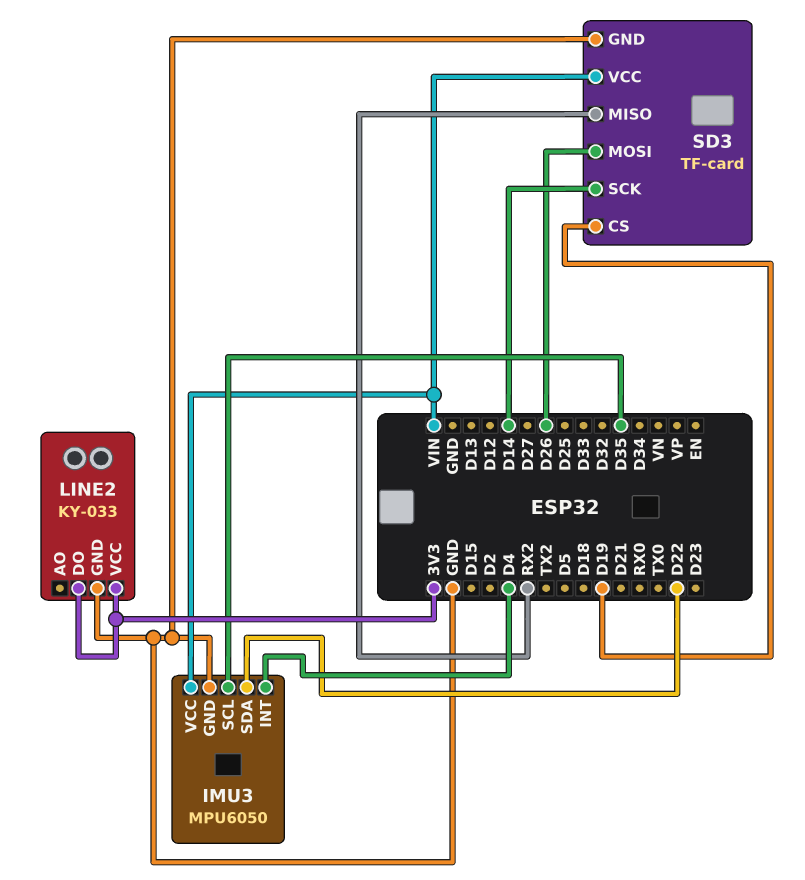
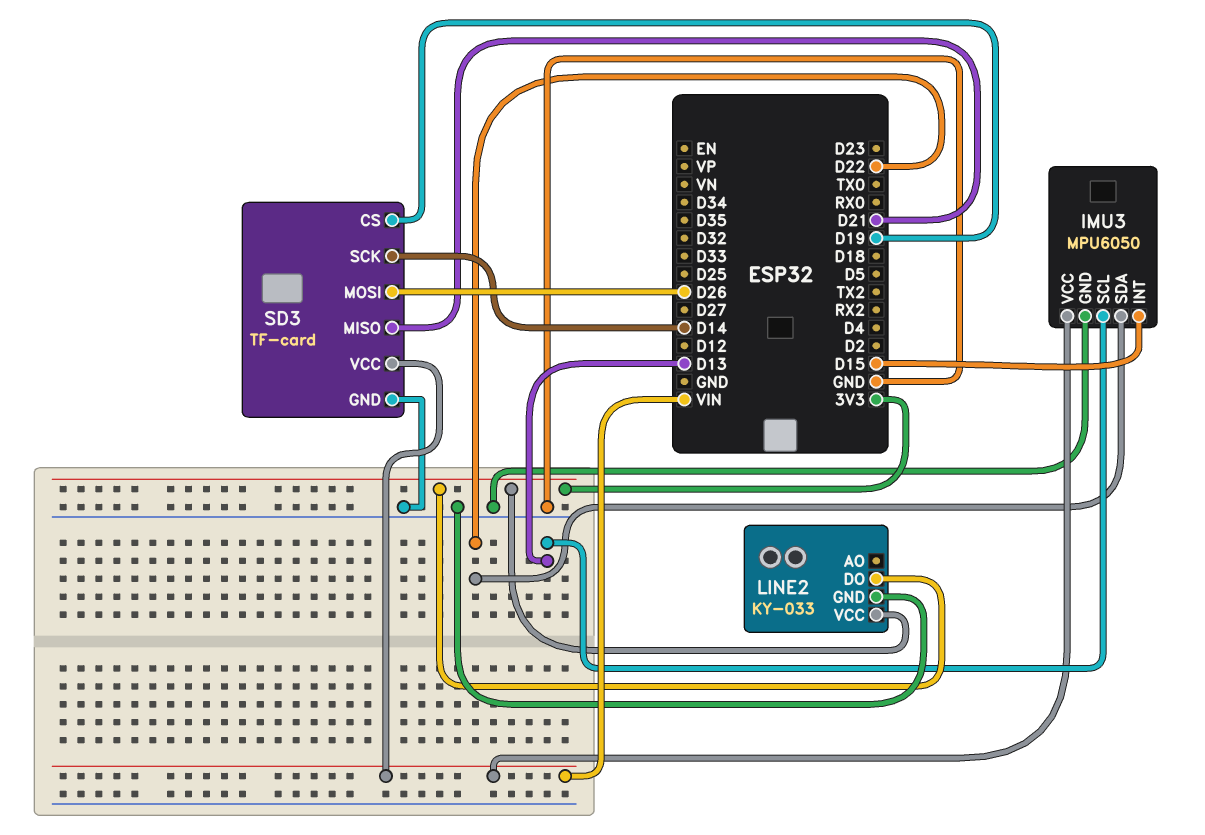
IMU3 pin INT: D4 -> D15
IMU3 pin SCL: D35 -> D13
SD3 pin MISO: RX2 -> D21

